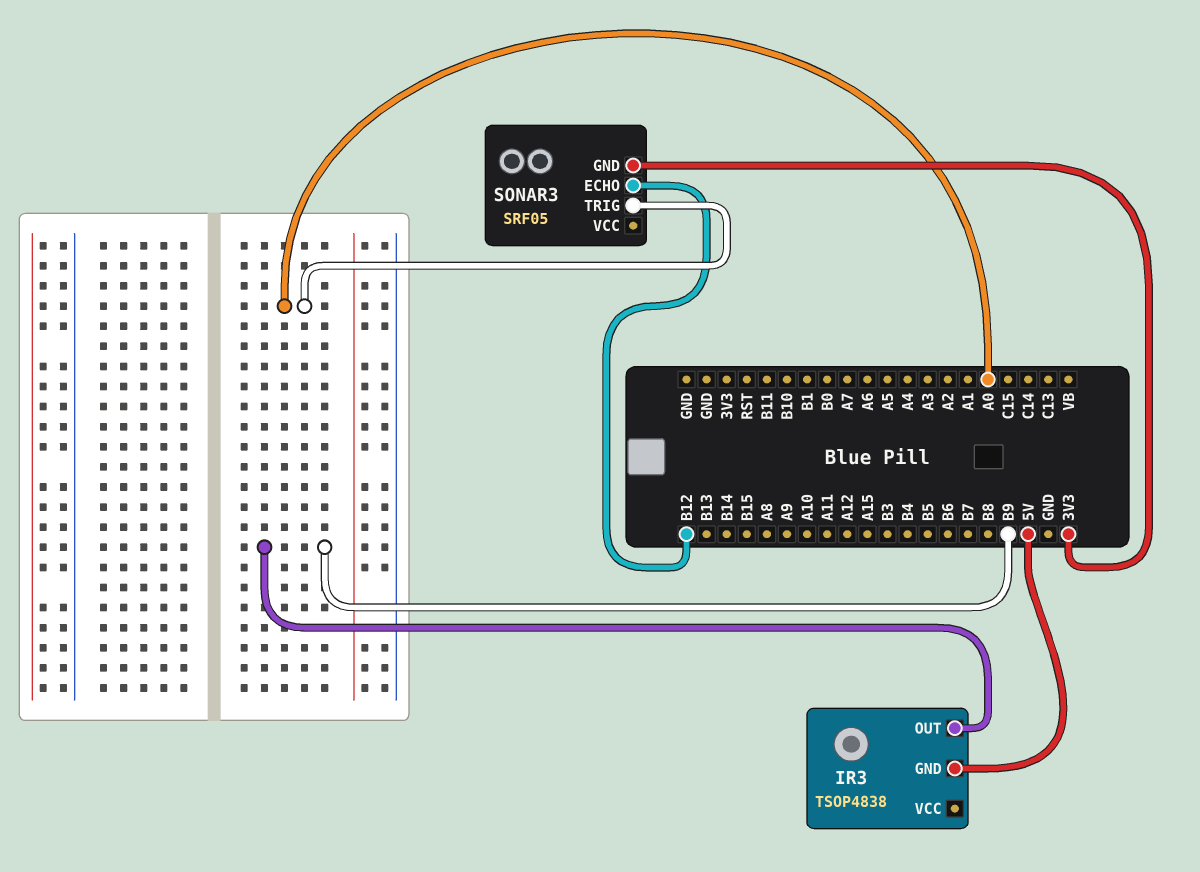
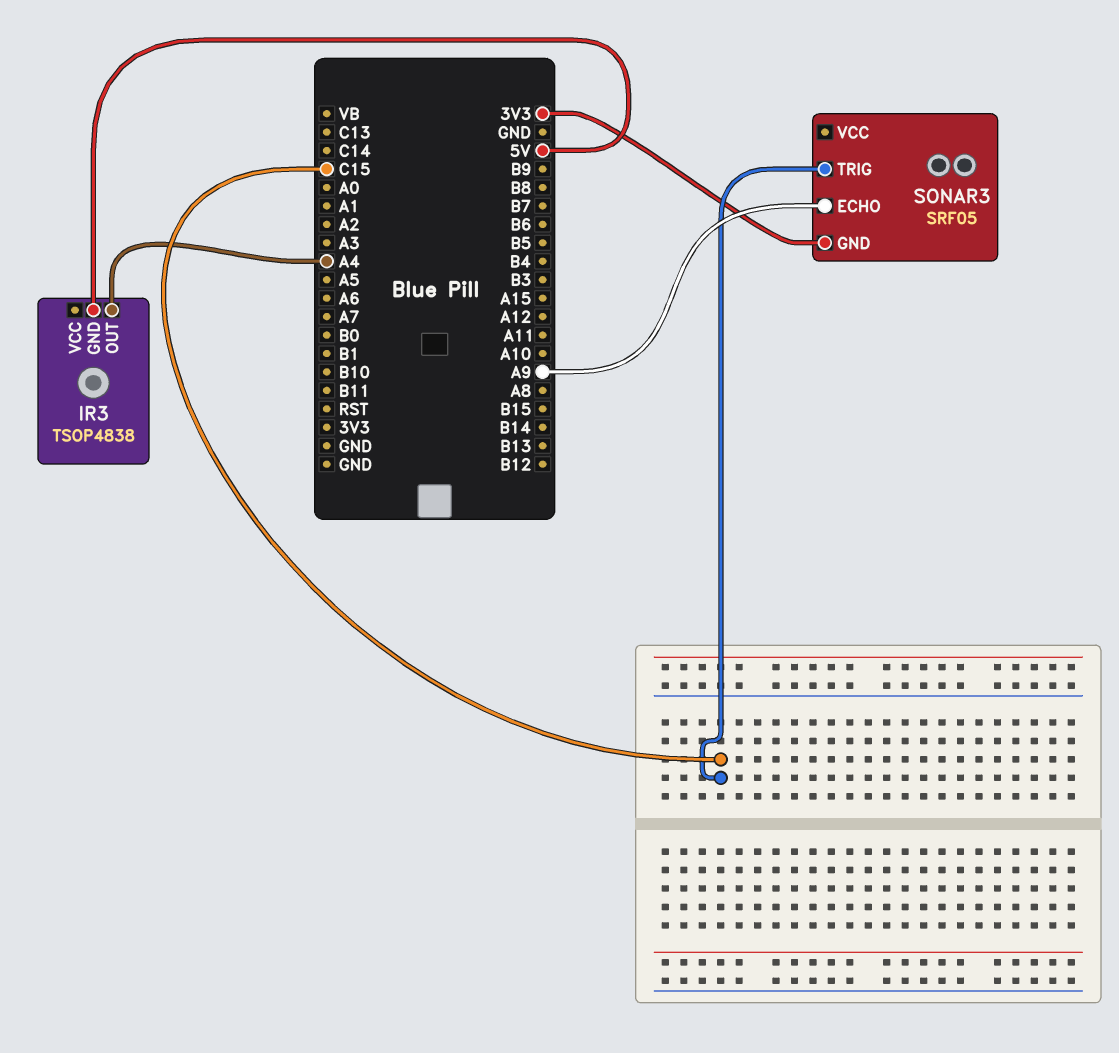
IR3 pin OUT: B9 -> A4
SONAR3 pin ECHO: B12 -> A9
SONAR3 pin TRIG: A0 -> C15

